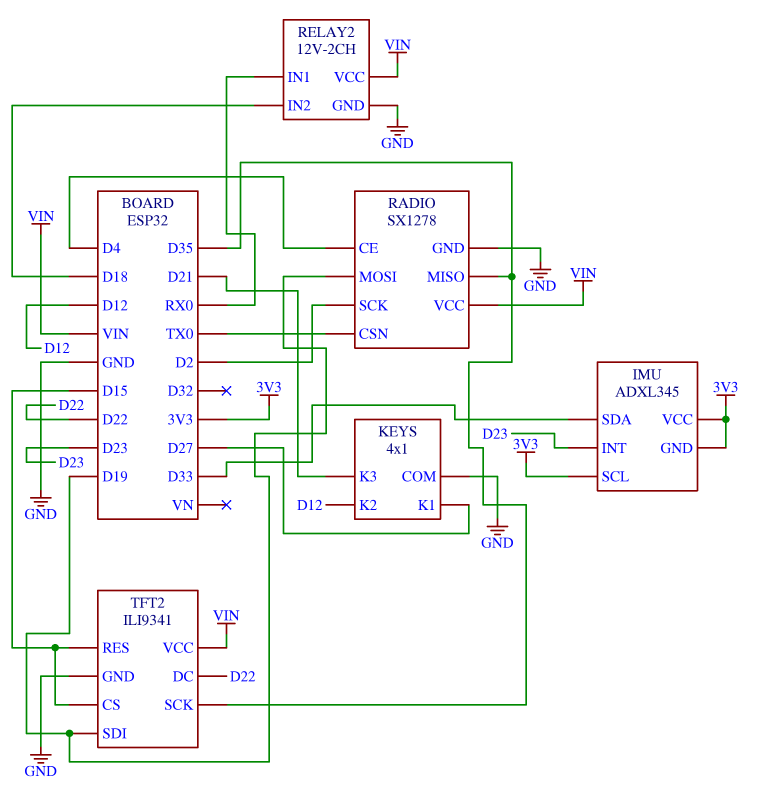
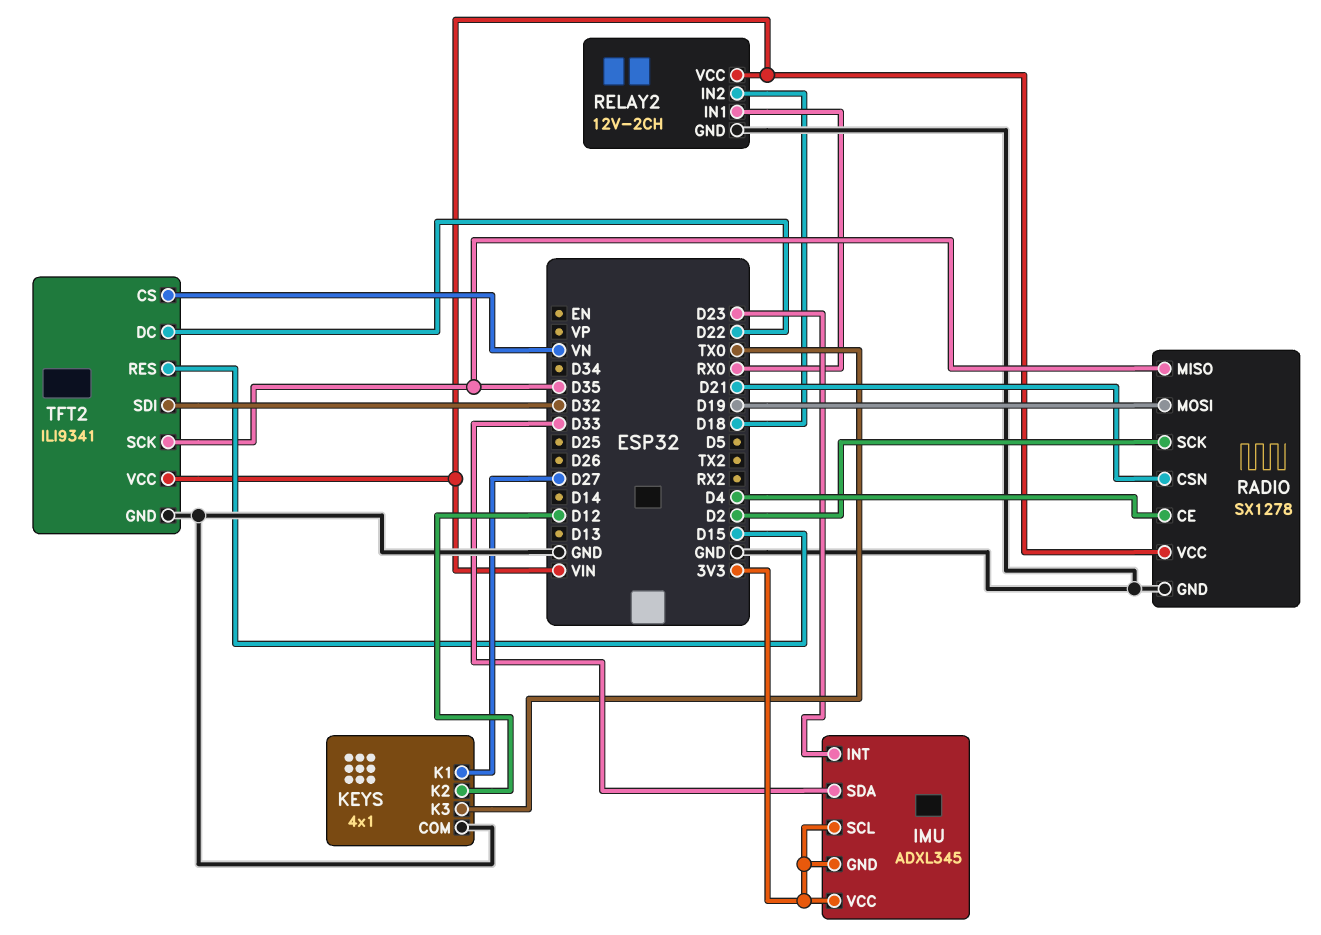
KEYS pin K3: D21 -> TX0
RADIO pin CSN: TX0 -> D21
TFT2 pin CS: D15 -> VN
TFT2 pin SDI: D19 -> D32

